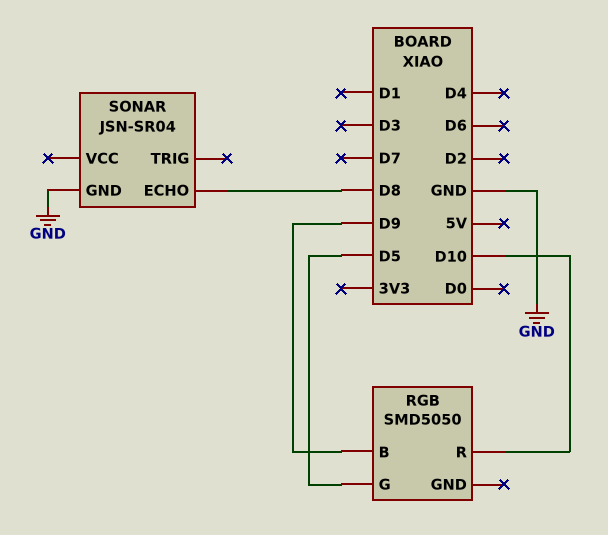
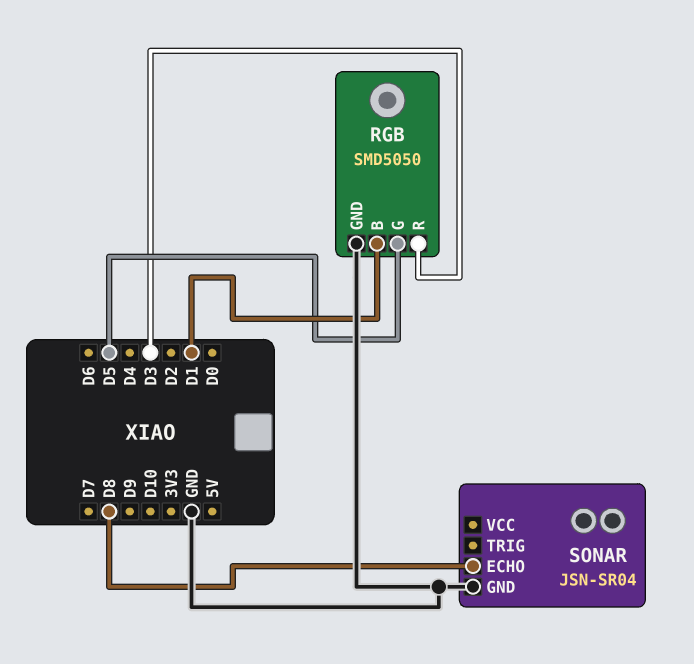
RGB pin B: D9 -> D1
RGB pin GND: none -> GND
RGB pin R: D10 -> D3

